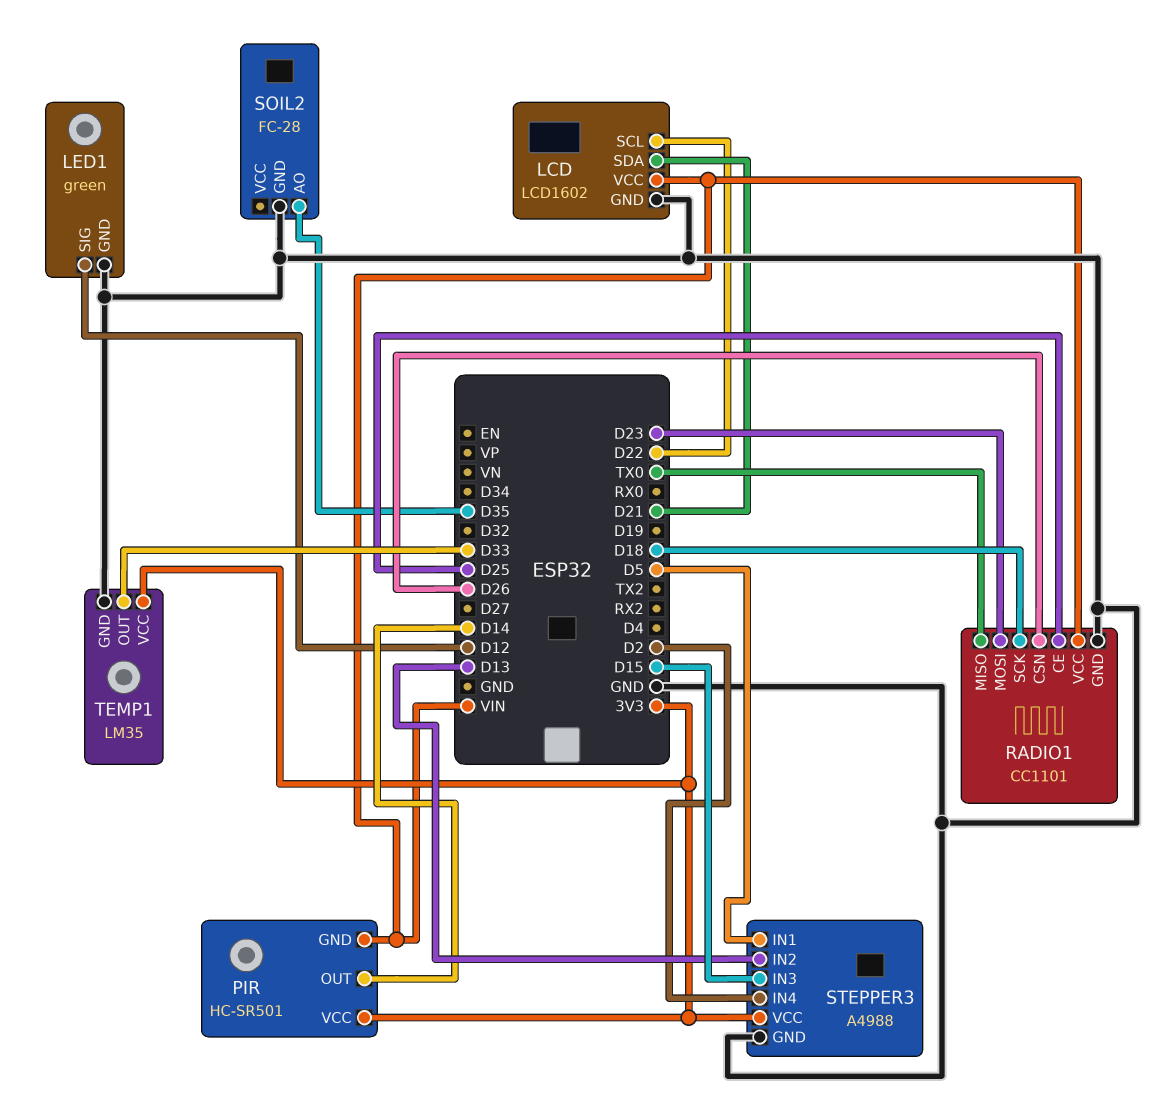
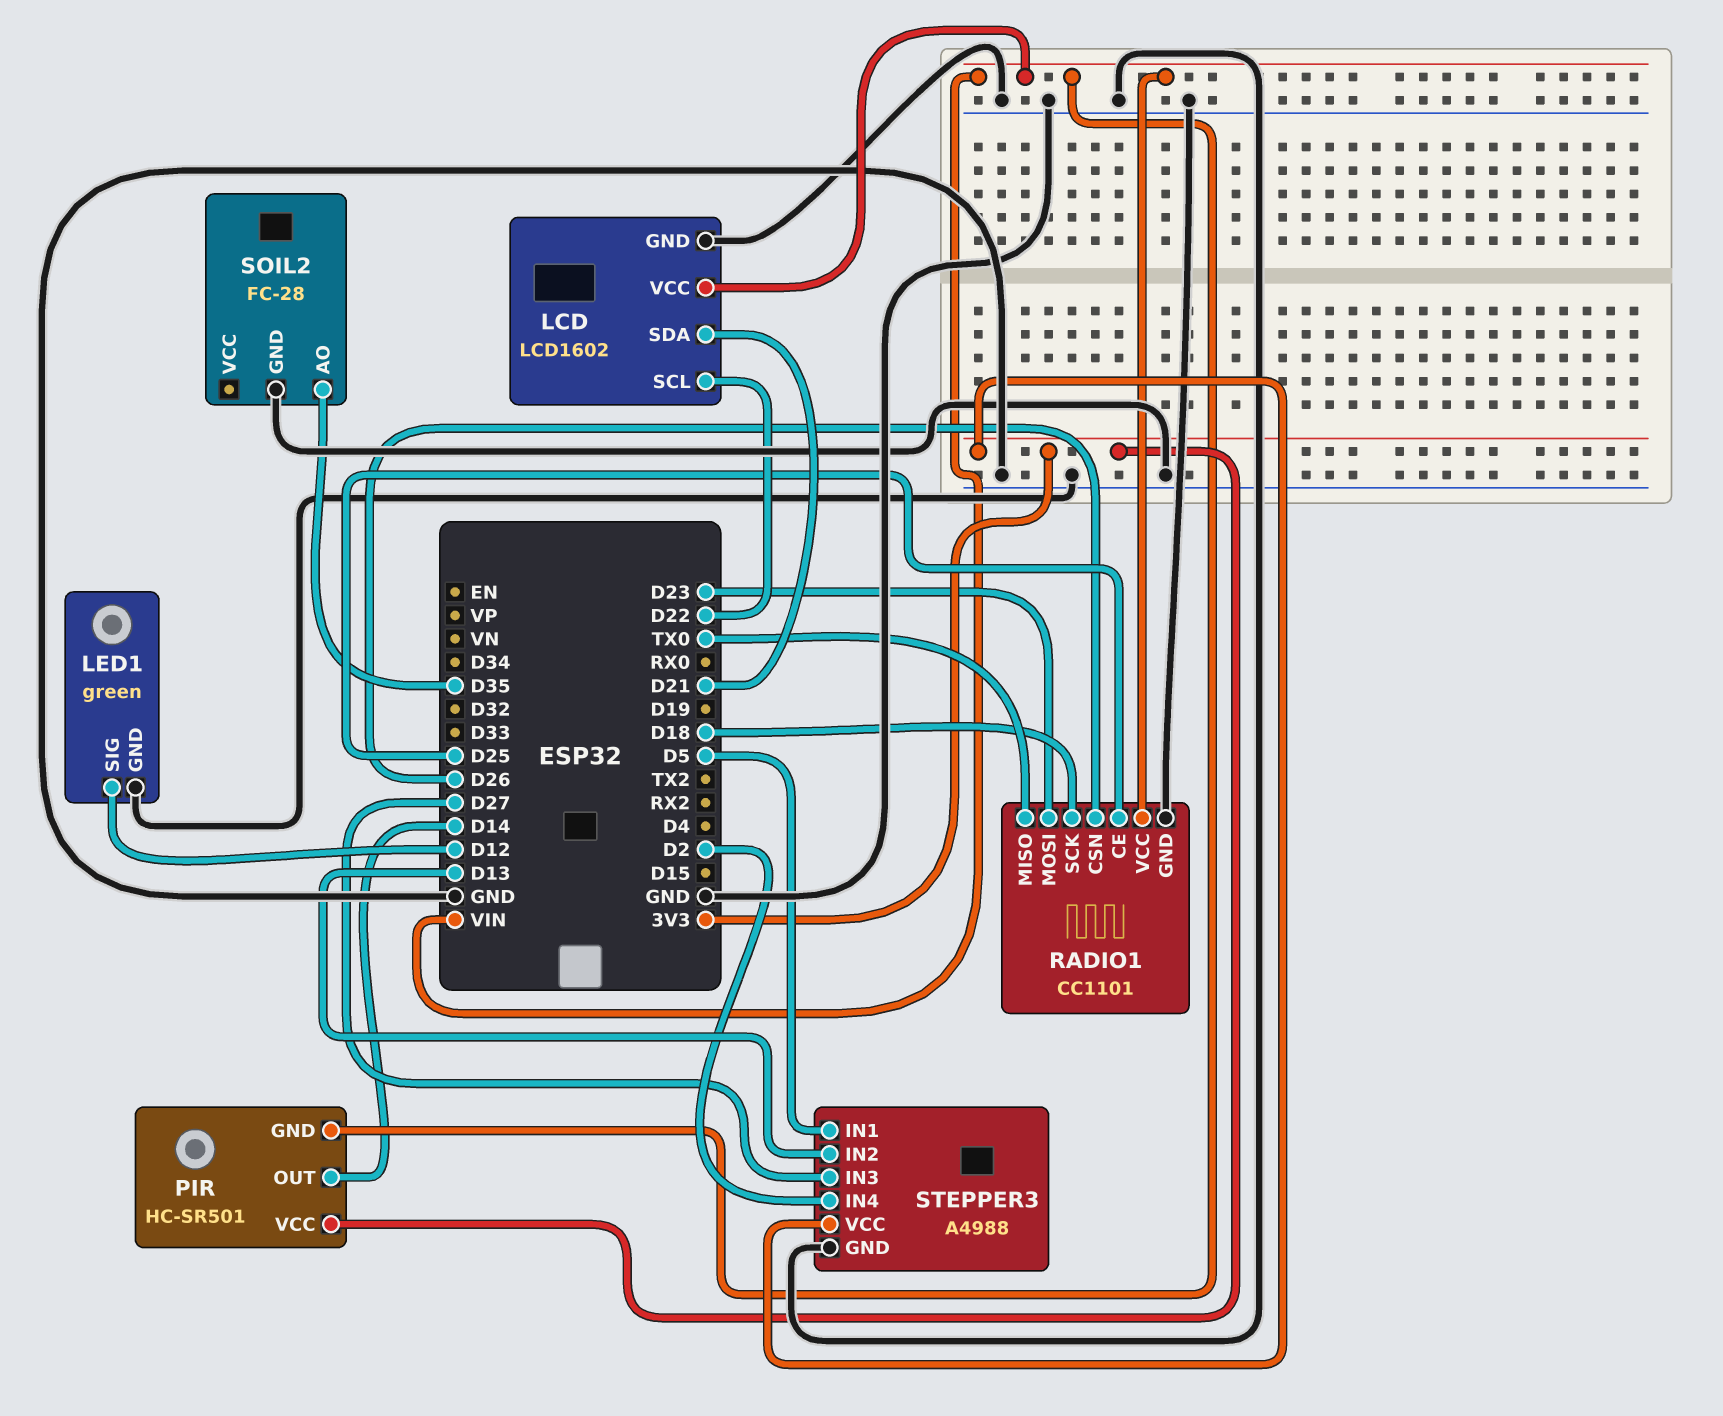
STEPPER3 pin IN3: D15 -> D27
TEMP1: LM35 -> none
TEMP1 pin GND: GND -> none
TEMP1 pin OUT: D33 -> none
TEMP1 pin VCC: 3V3 -> none

